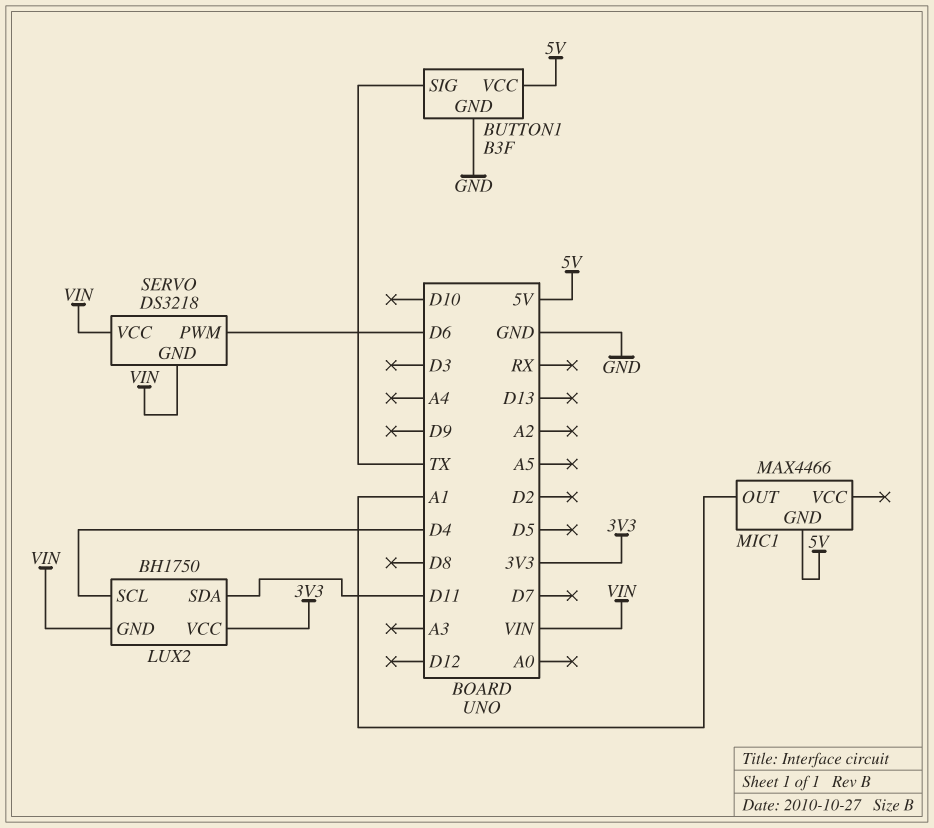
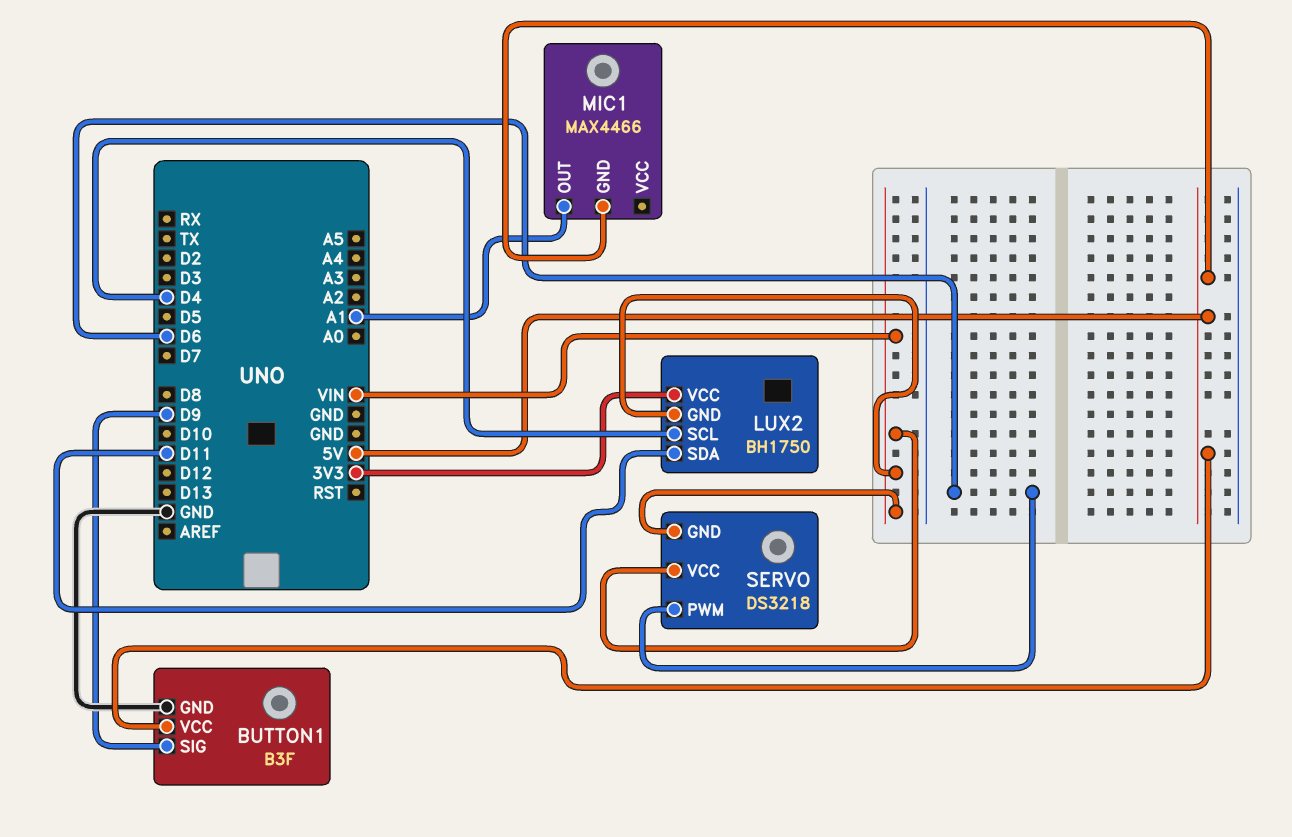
BUTTON1 pin SIG: TX -> D9

